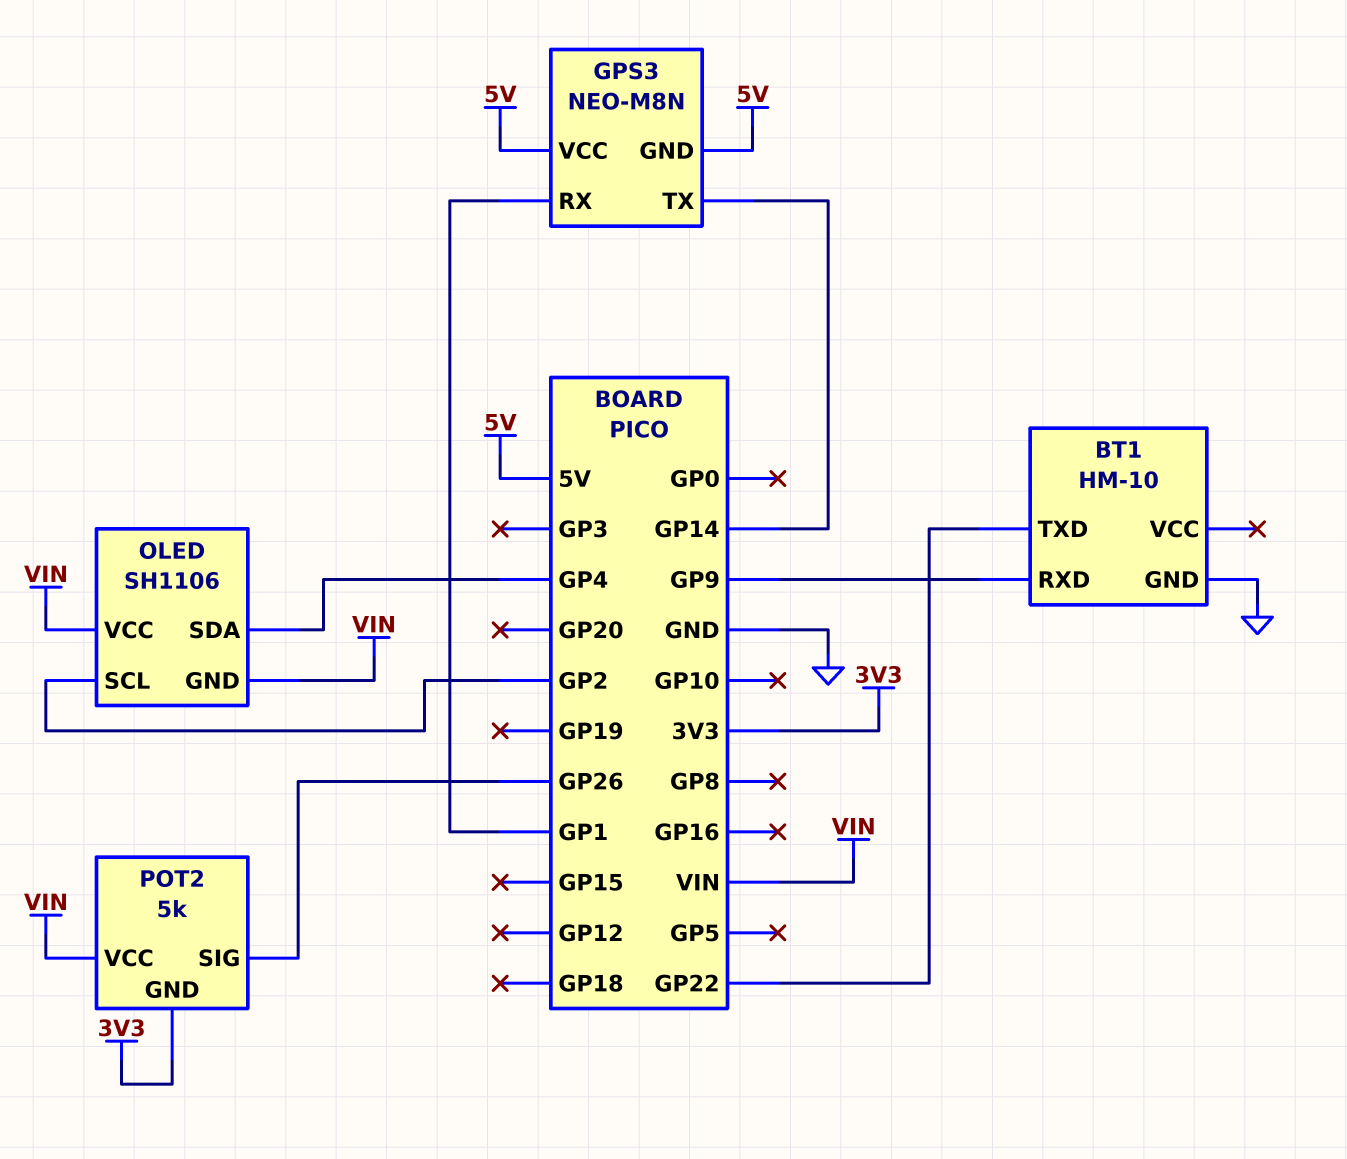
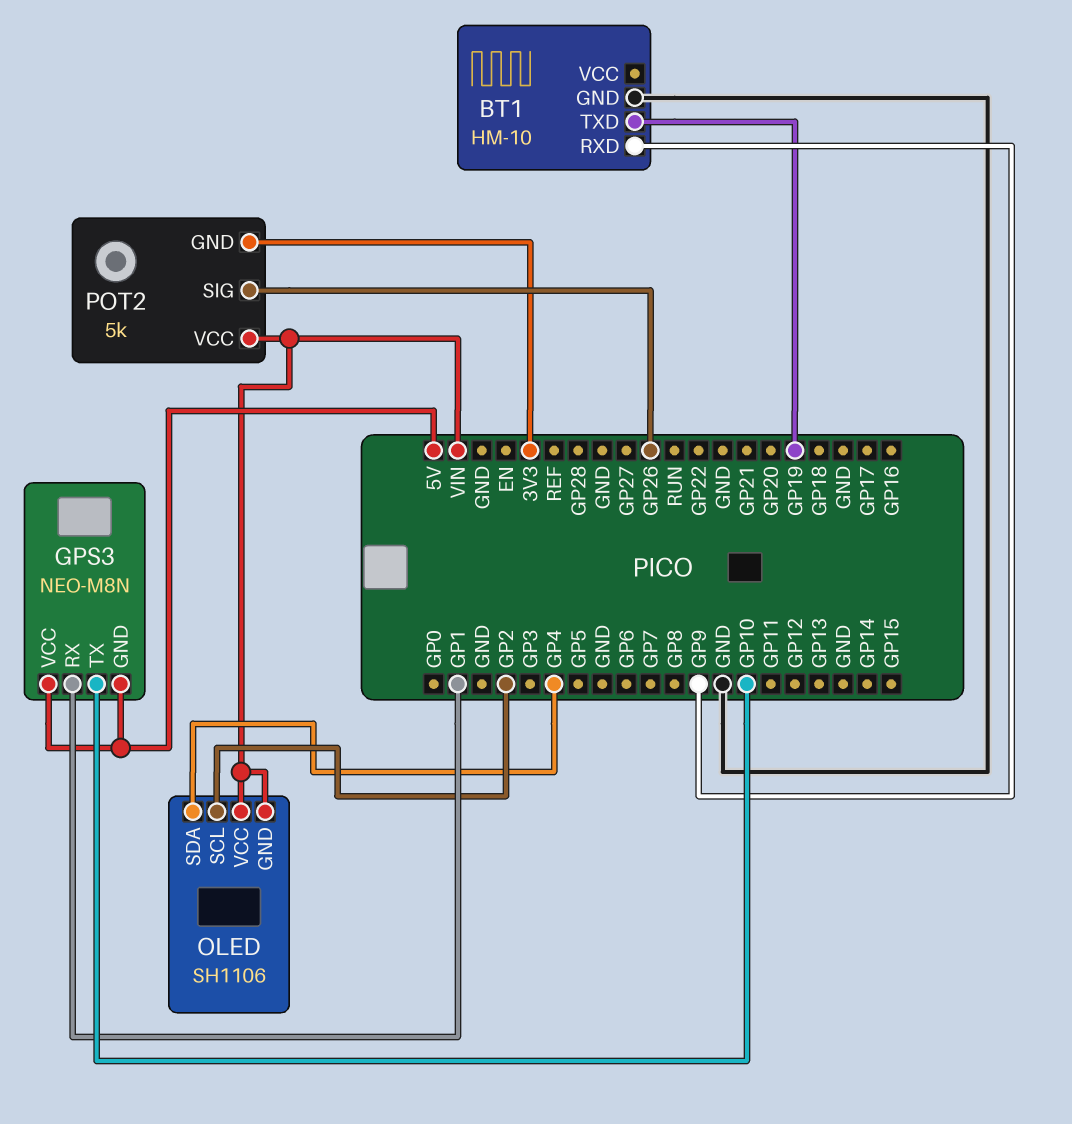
BT1 pin TXD: GP22 -> GP19
GPS3 pin TX: GP14 -> GP10

